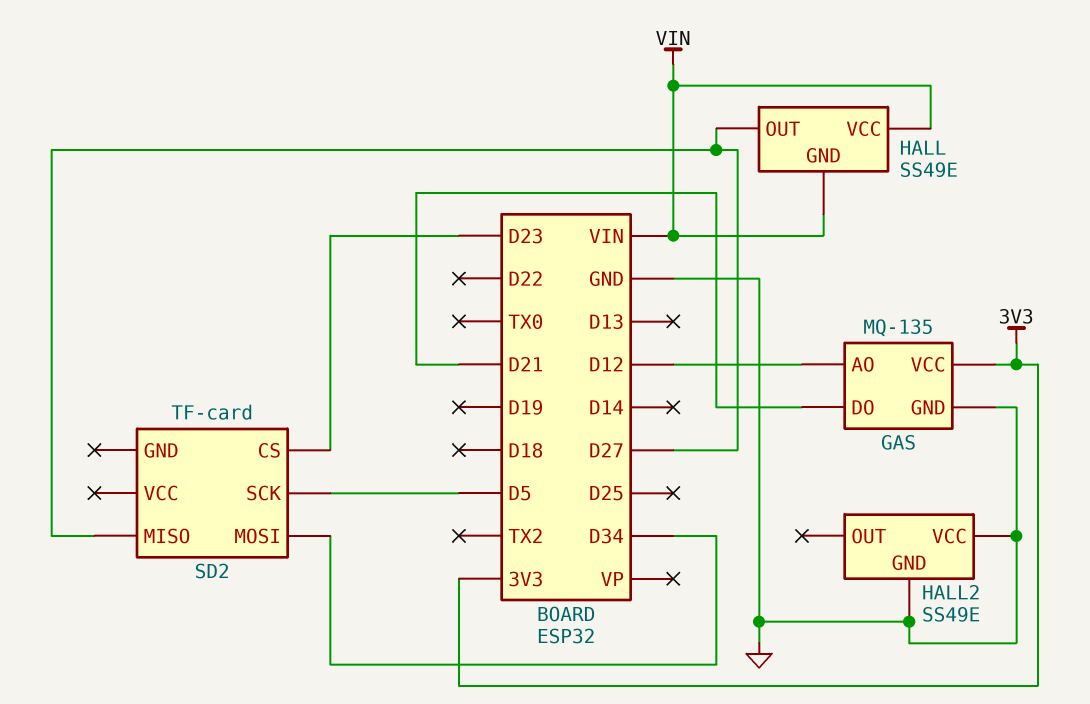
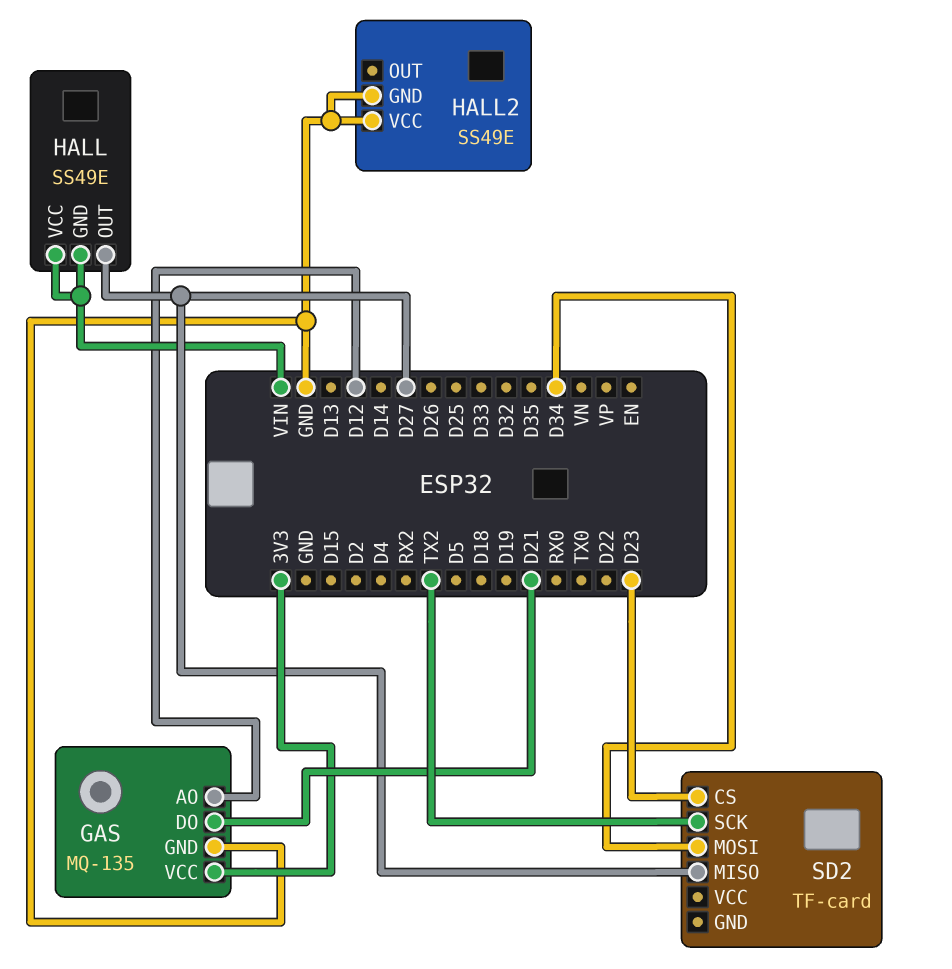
SD2 pin SCK: D5 -> TX2

